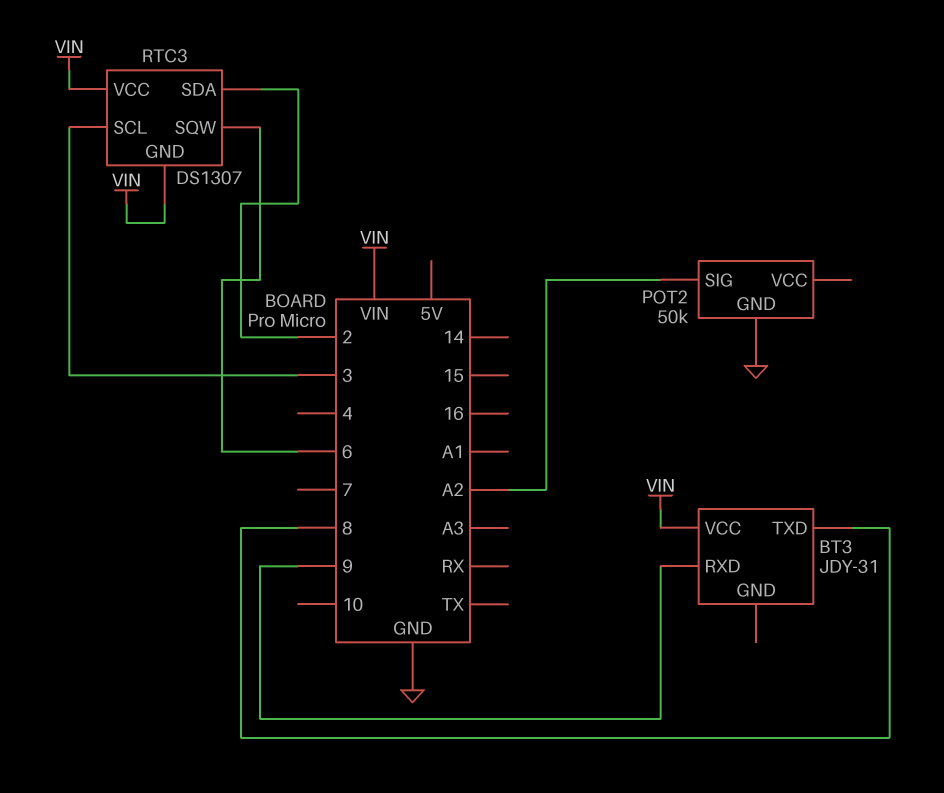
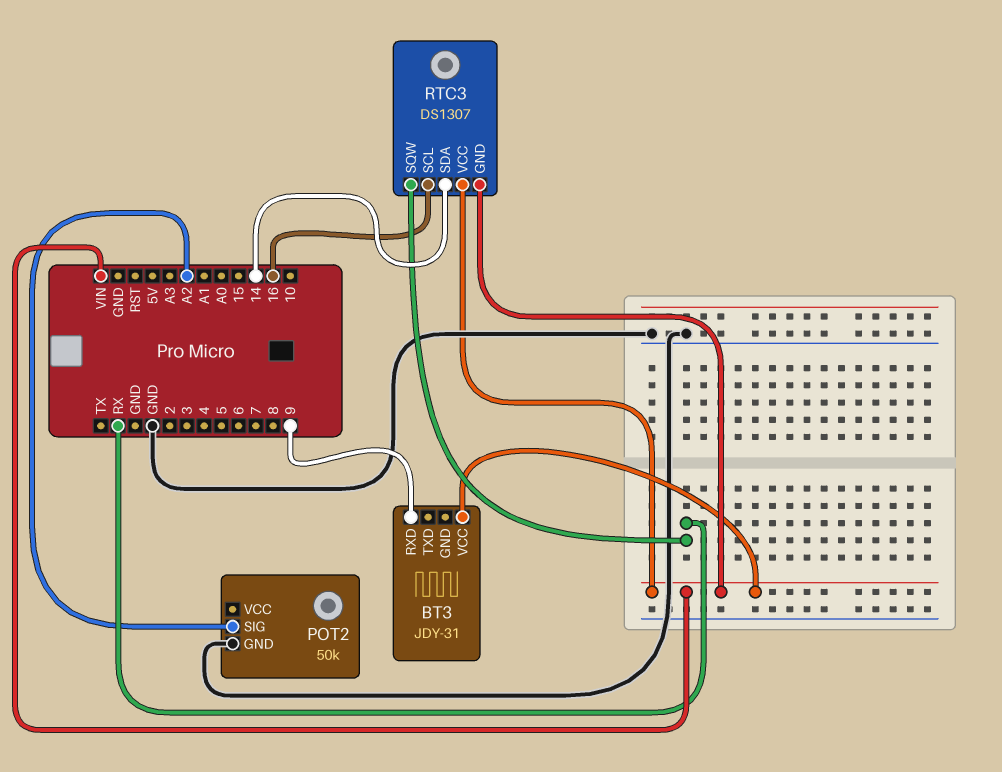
BT3 pin TXD: 8 -> none
RTC3 pin SCL: 3 -> 16
RTC3 pin SDA: 2 -> 14
RTC3 pin SQW: 6 -> RX

